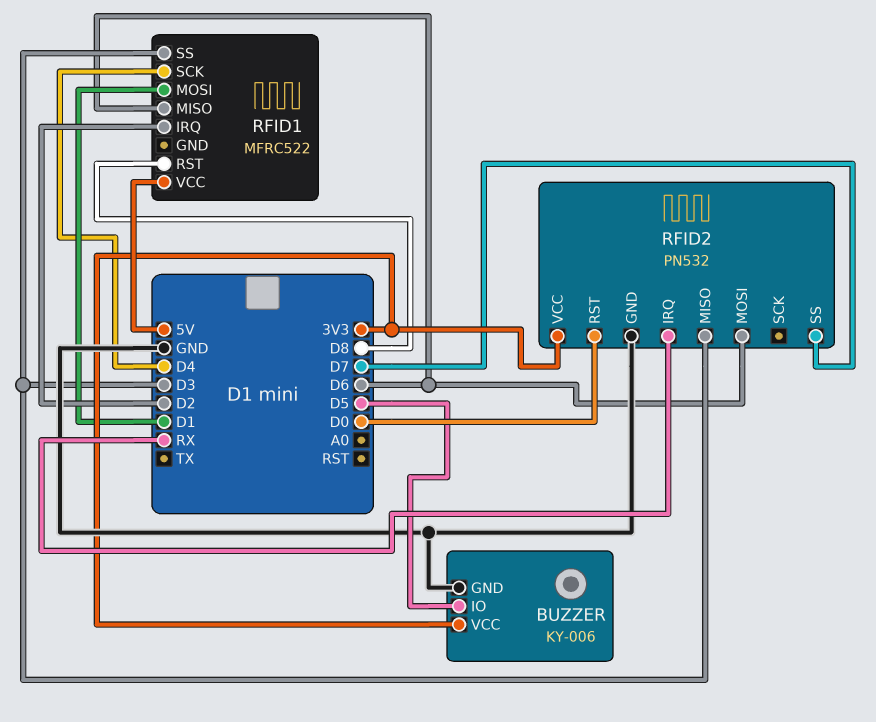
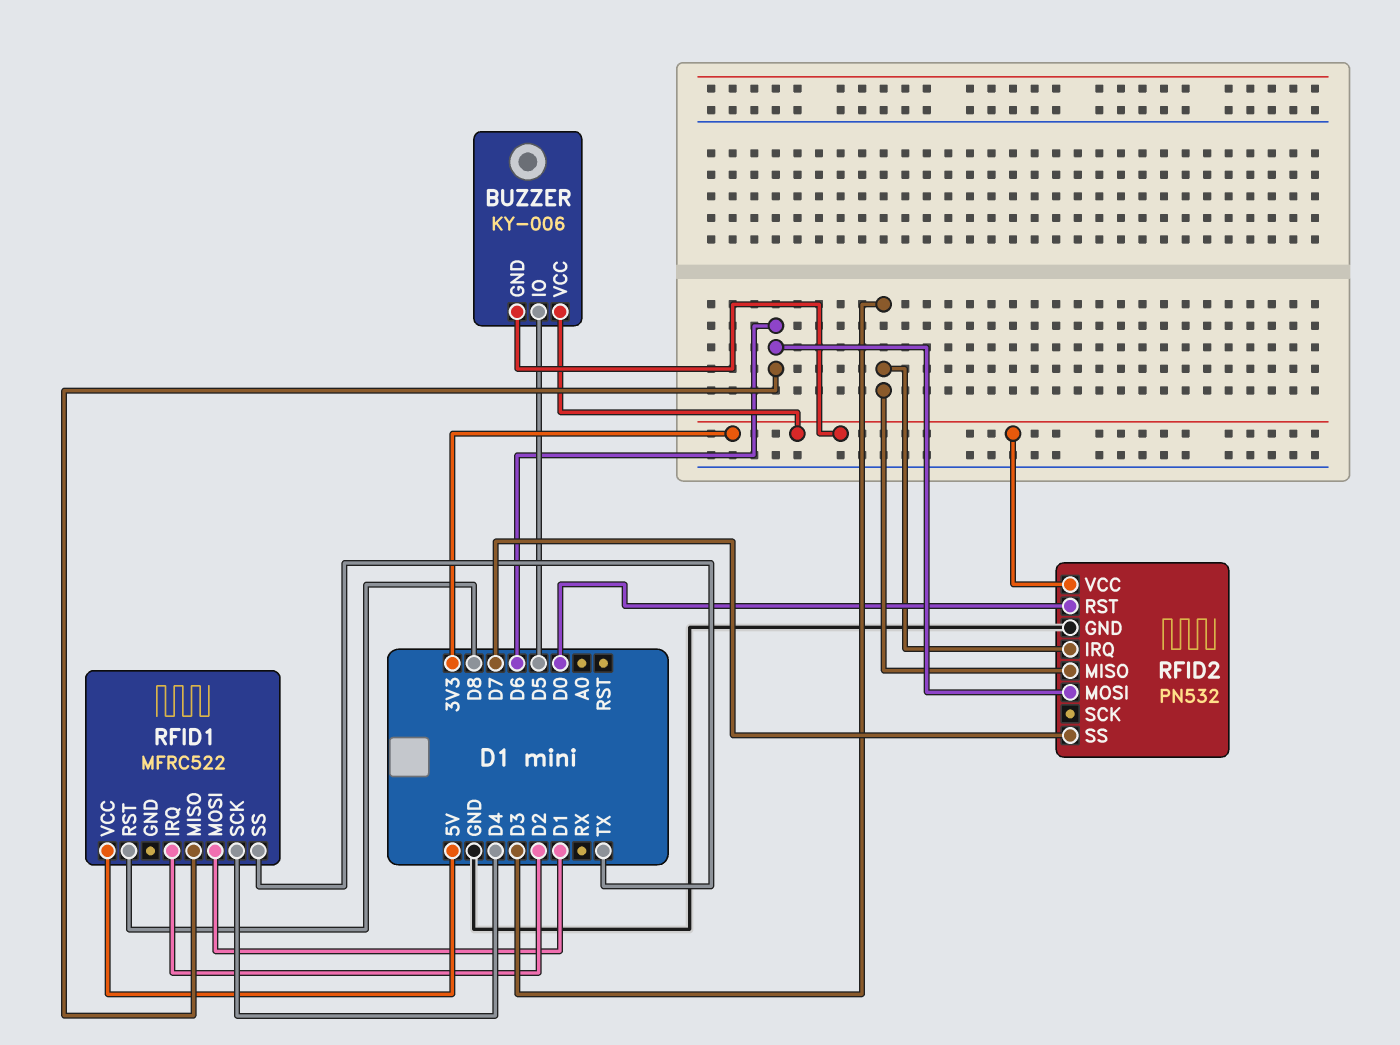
BUZZER pin GND: GND -> 3V3
RFID1 pin SS: D3 -> TX
RFID2 pin IRQ: RX -> D3

